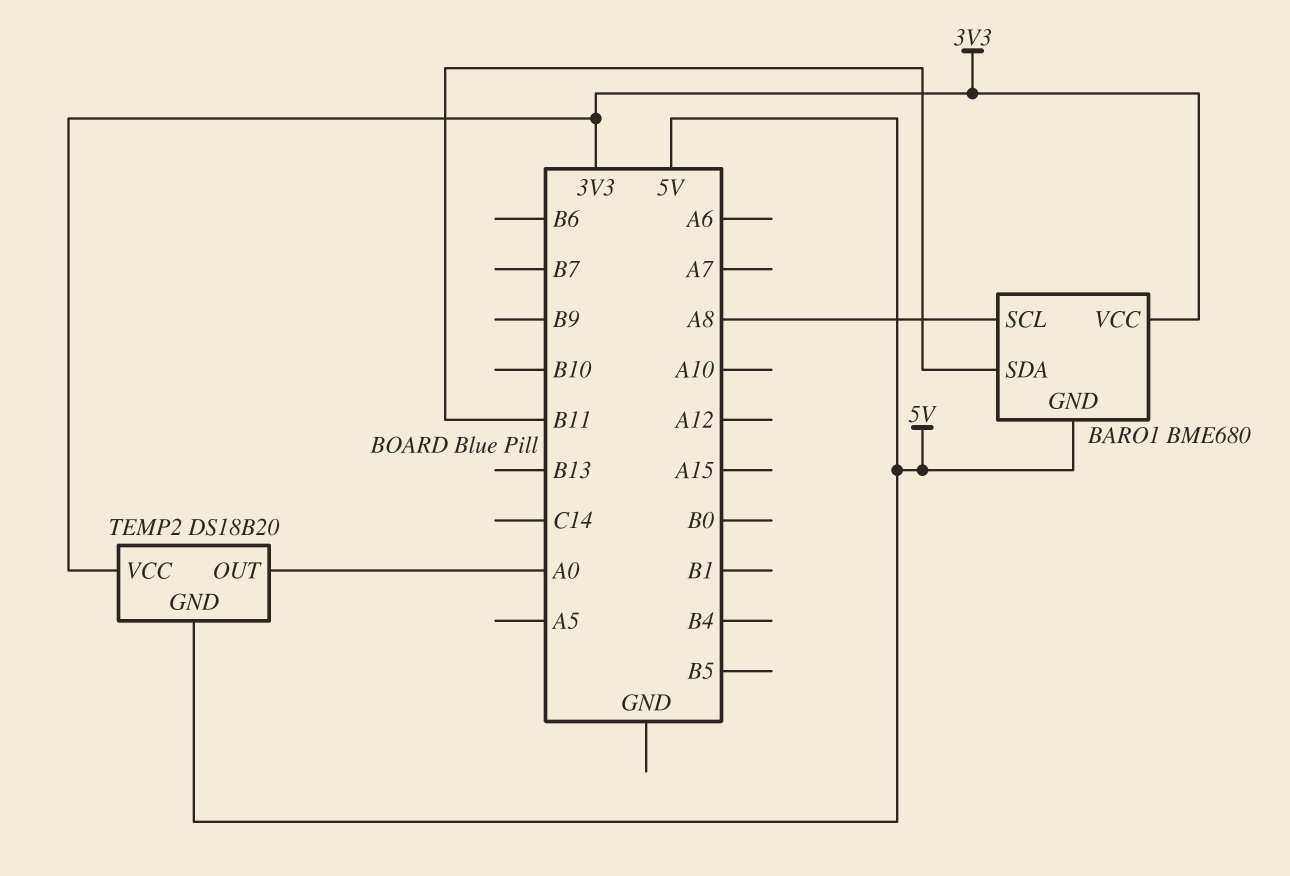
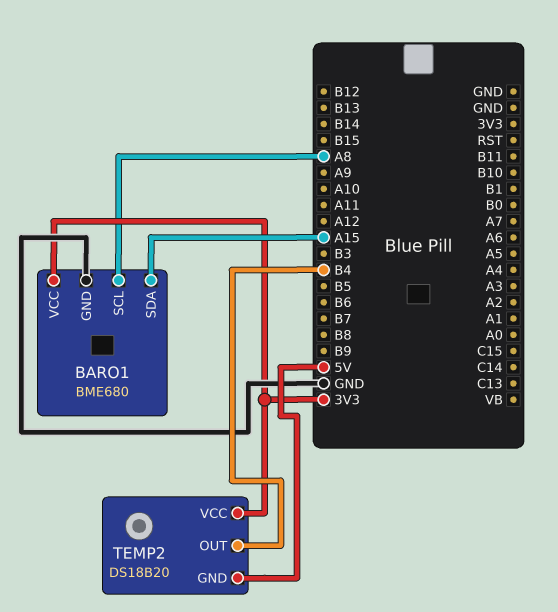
BARO1 pin GND: 5V -> GND
BARO1 pin SDA: B11 -> A15
TEMP2 pin OUT: A0 -> B4

